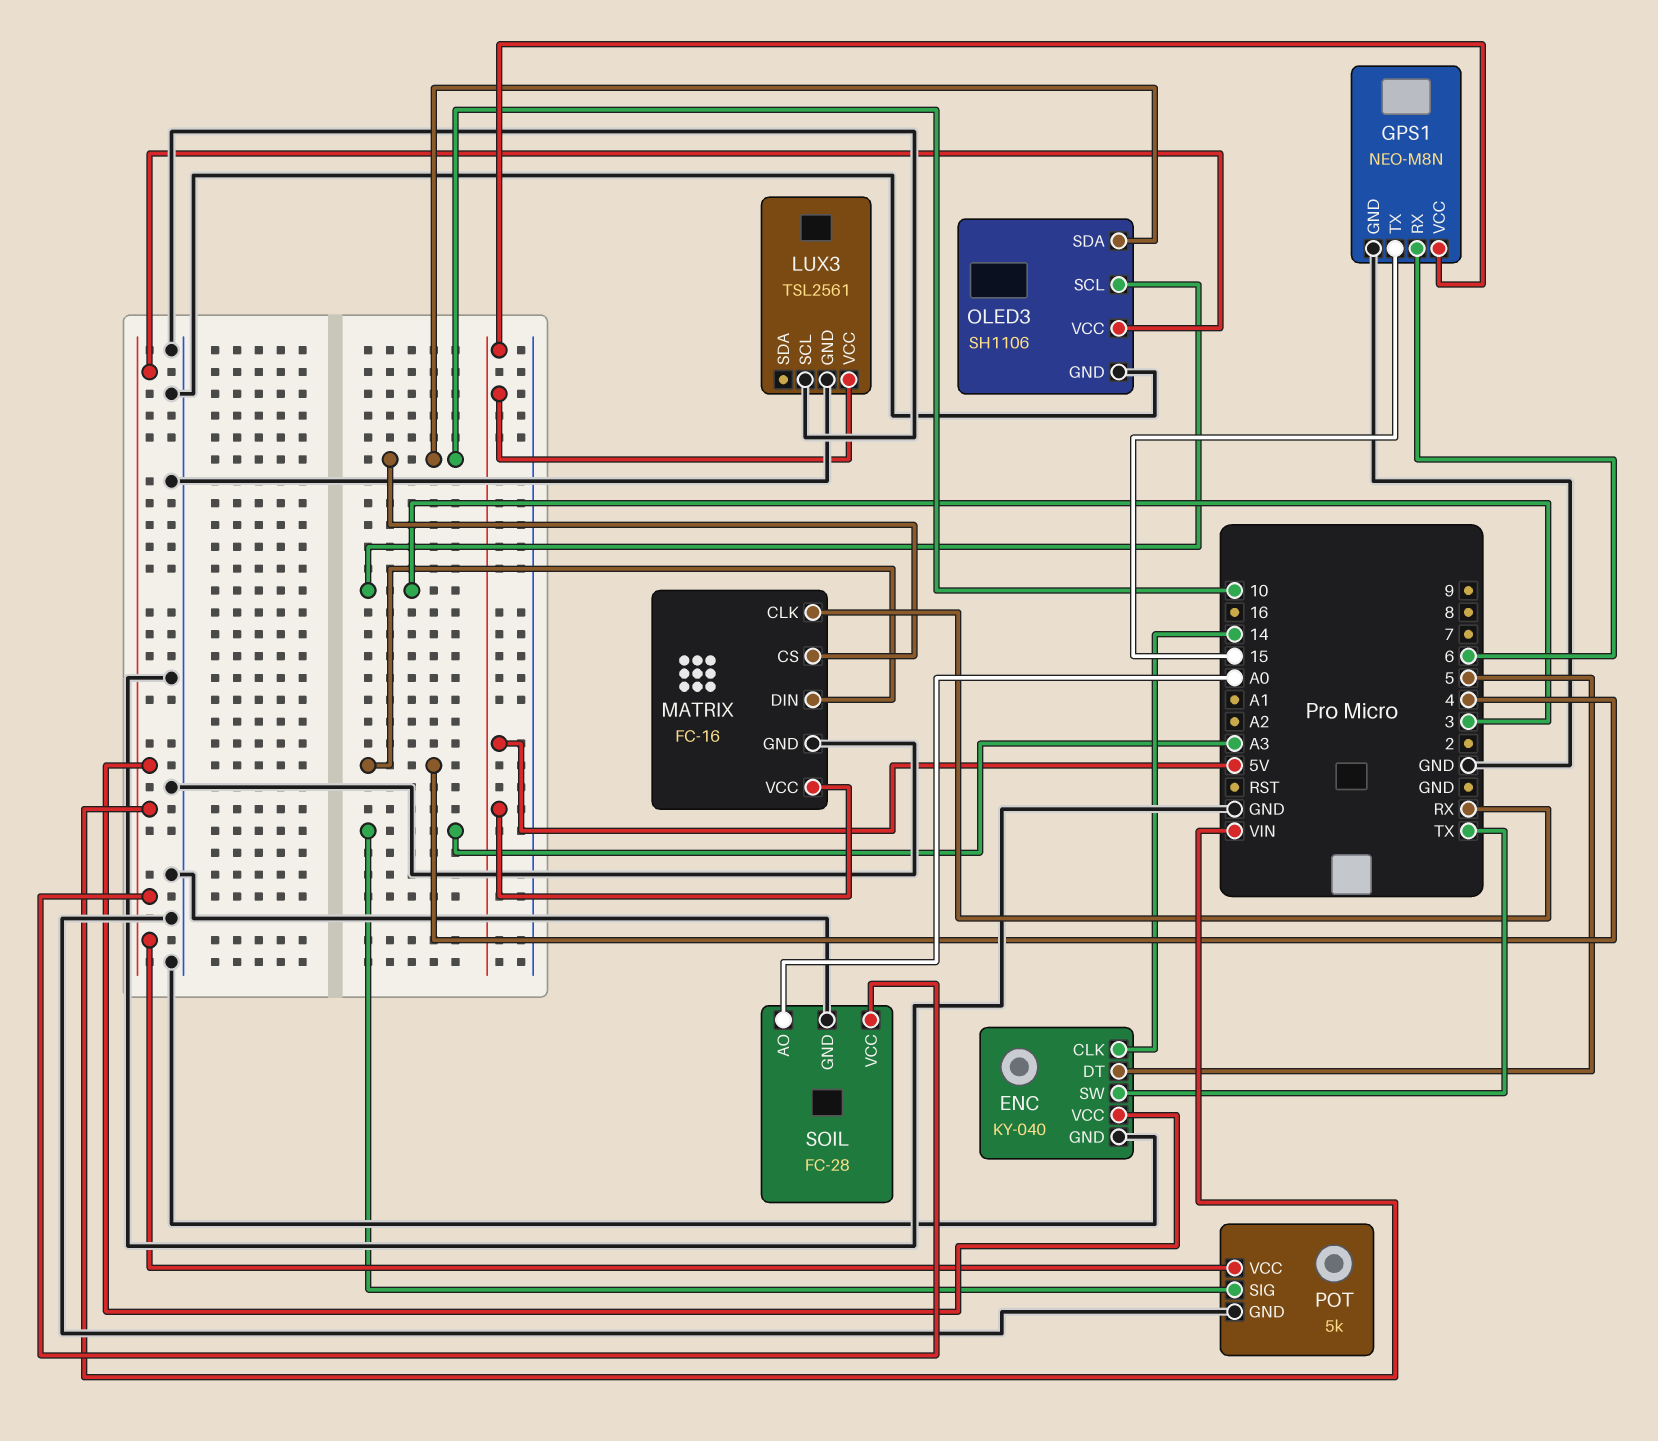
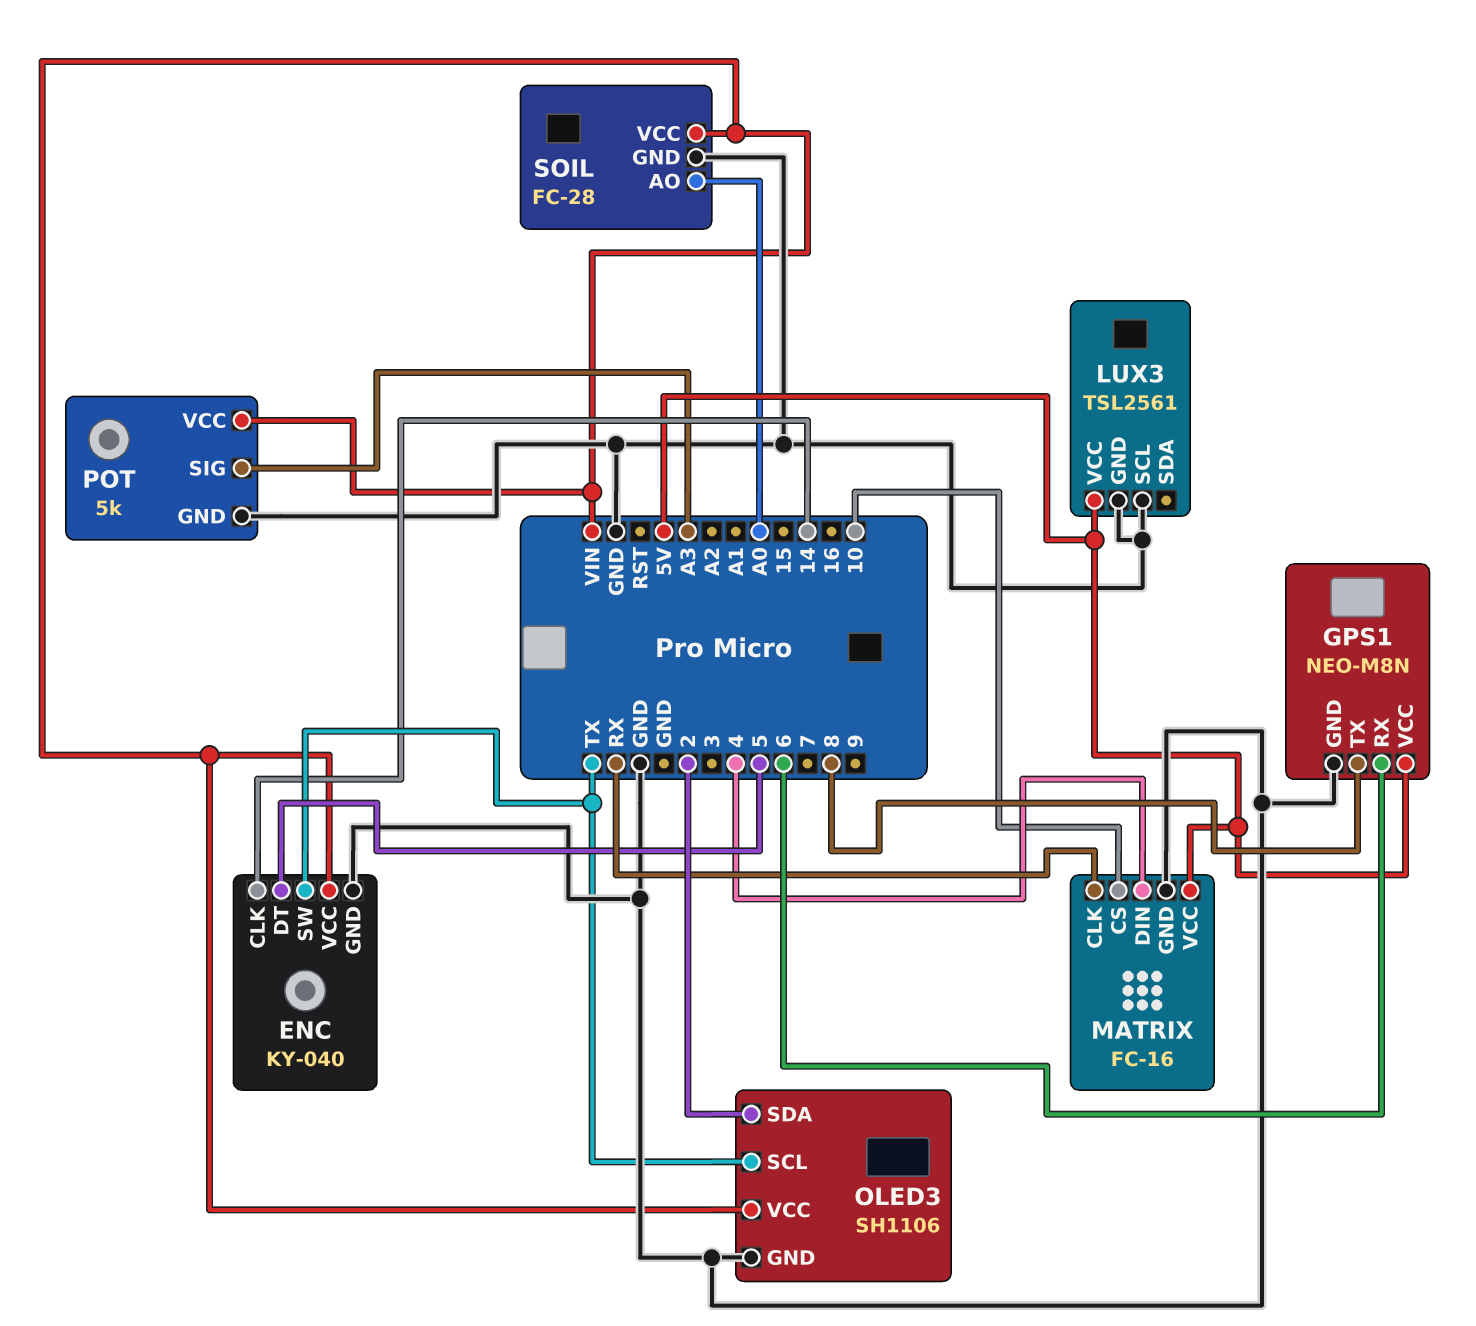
GPS1 pin TX: 15 -> 8
OLED3 pin SCL: 3 -> TX
OLED3 pin SDA: 10 -> 2

